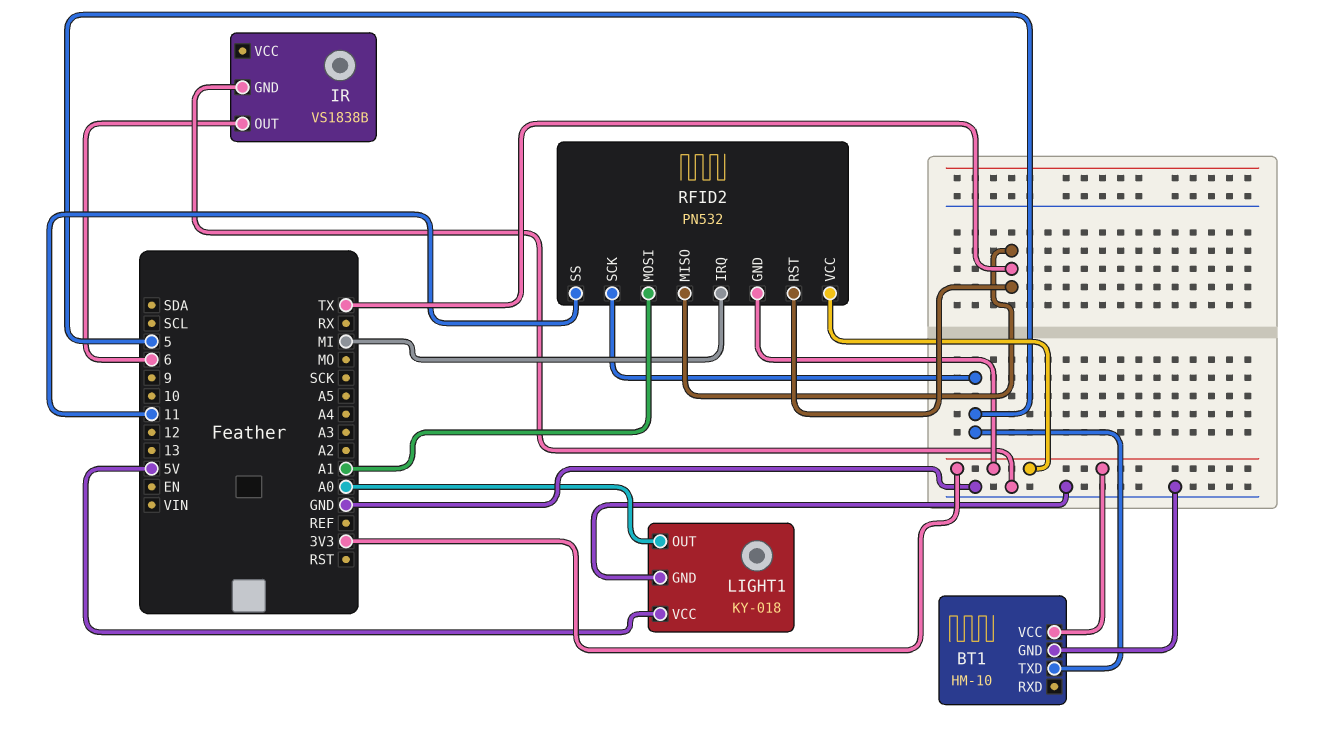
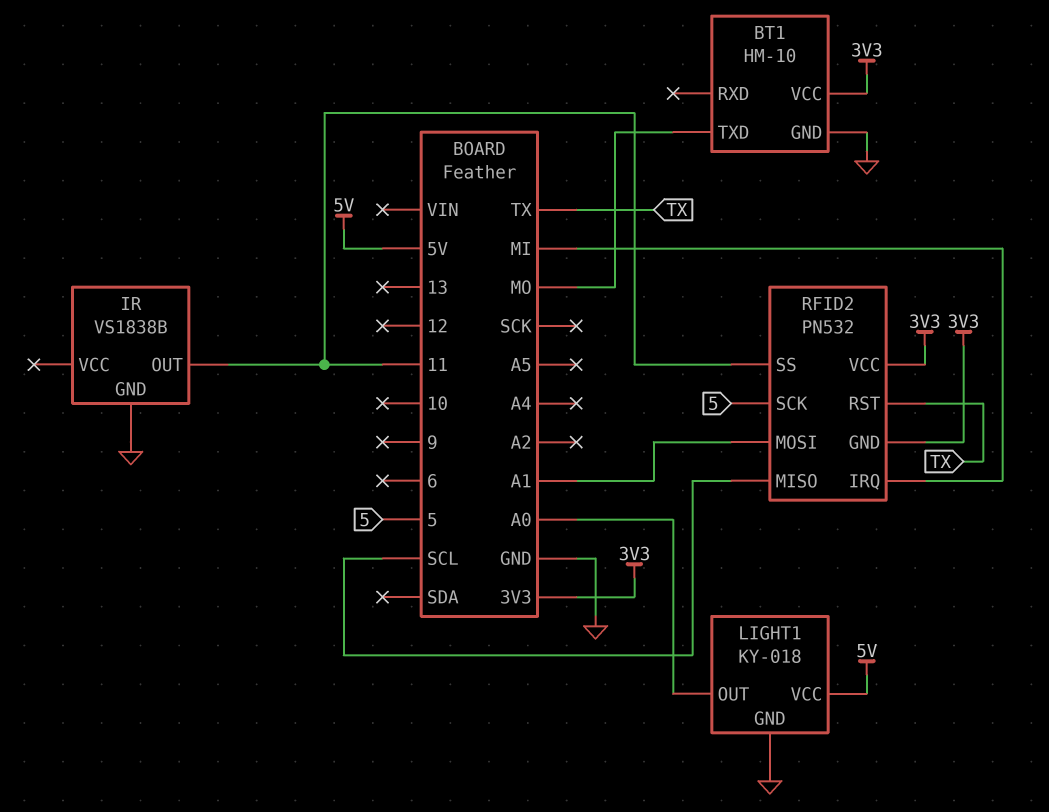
BT1 pin TXD: 5 -> MO
IR pin OUT: 6 -> 11
RFID2 pin MISO: TX -> SCL

